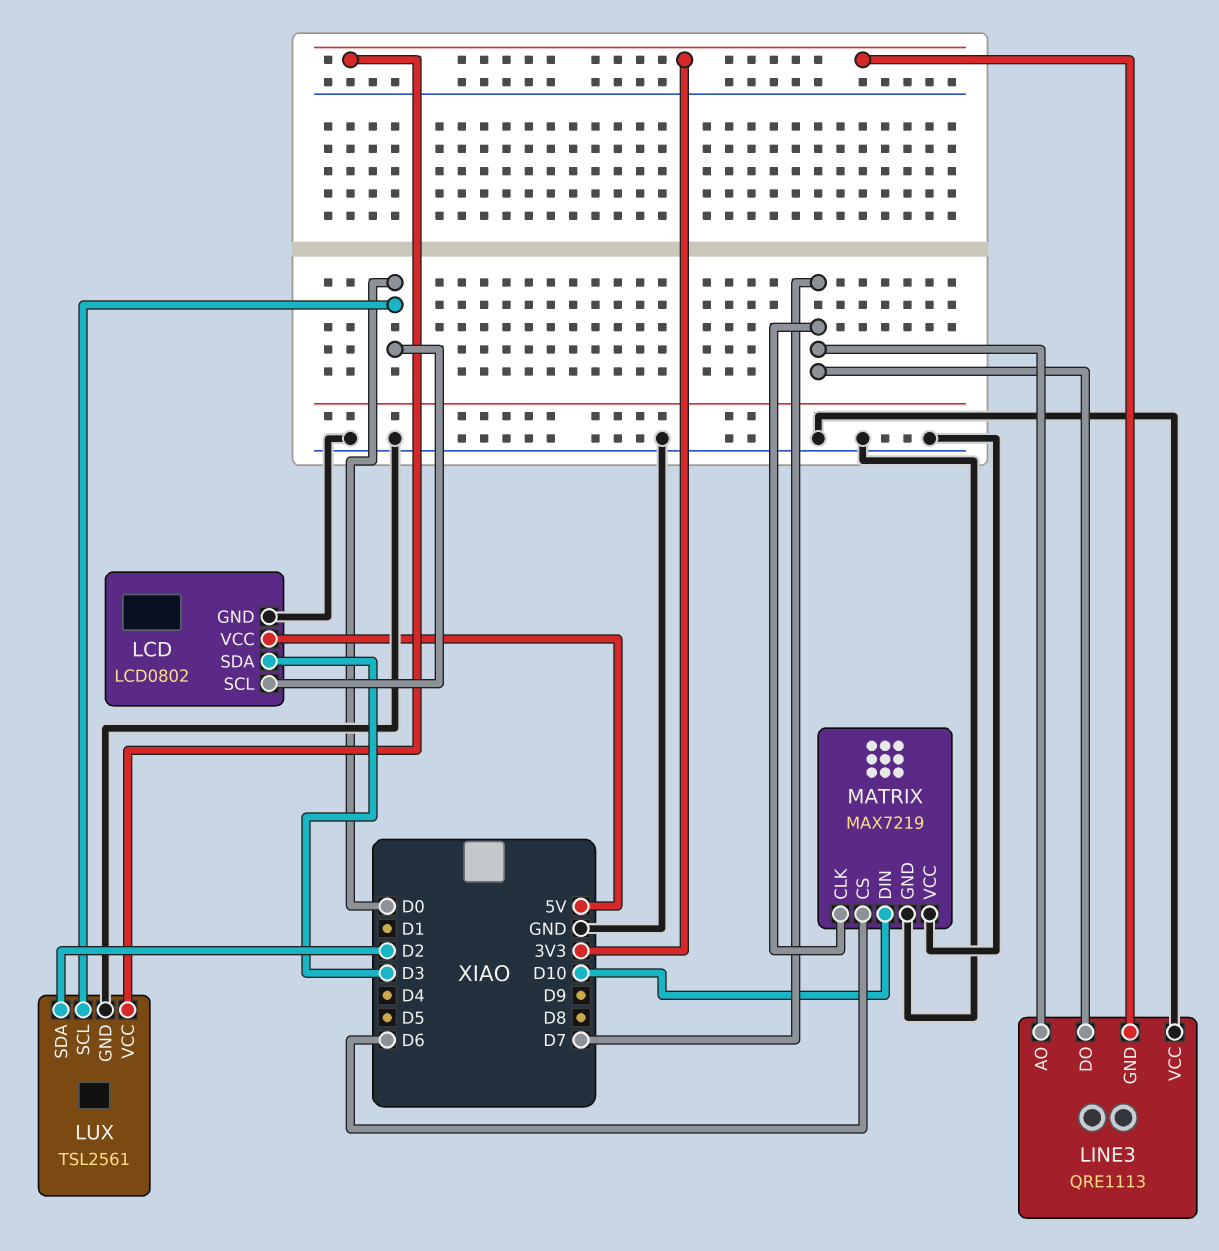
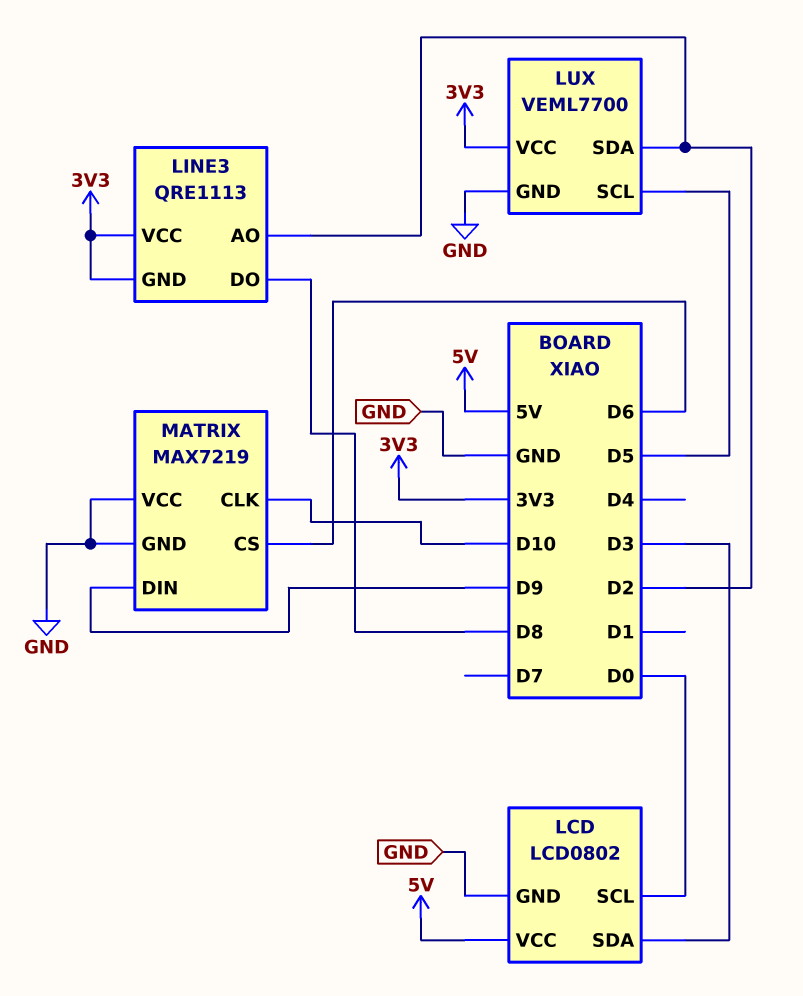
LINE3 pin AO: D7 -> D2
LINE3 pin DO: D7 -> D8
LINE3 pin VCC: GND -> 3V3
LUX: TSL2561 -> VEML7700
LUX pin SCL: D0 -> D5
MATRIX pin CLK: D7 -> D10
MATRIX pin DIN: D10 -> D9

